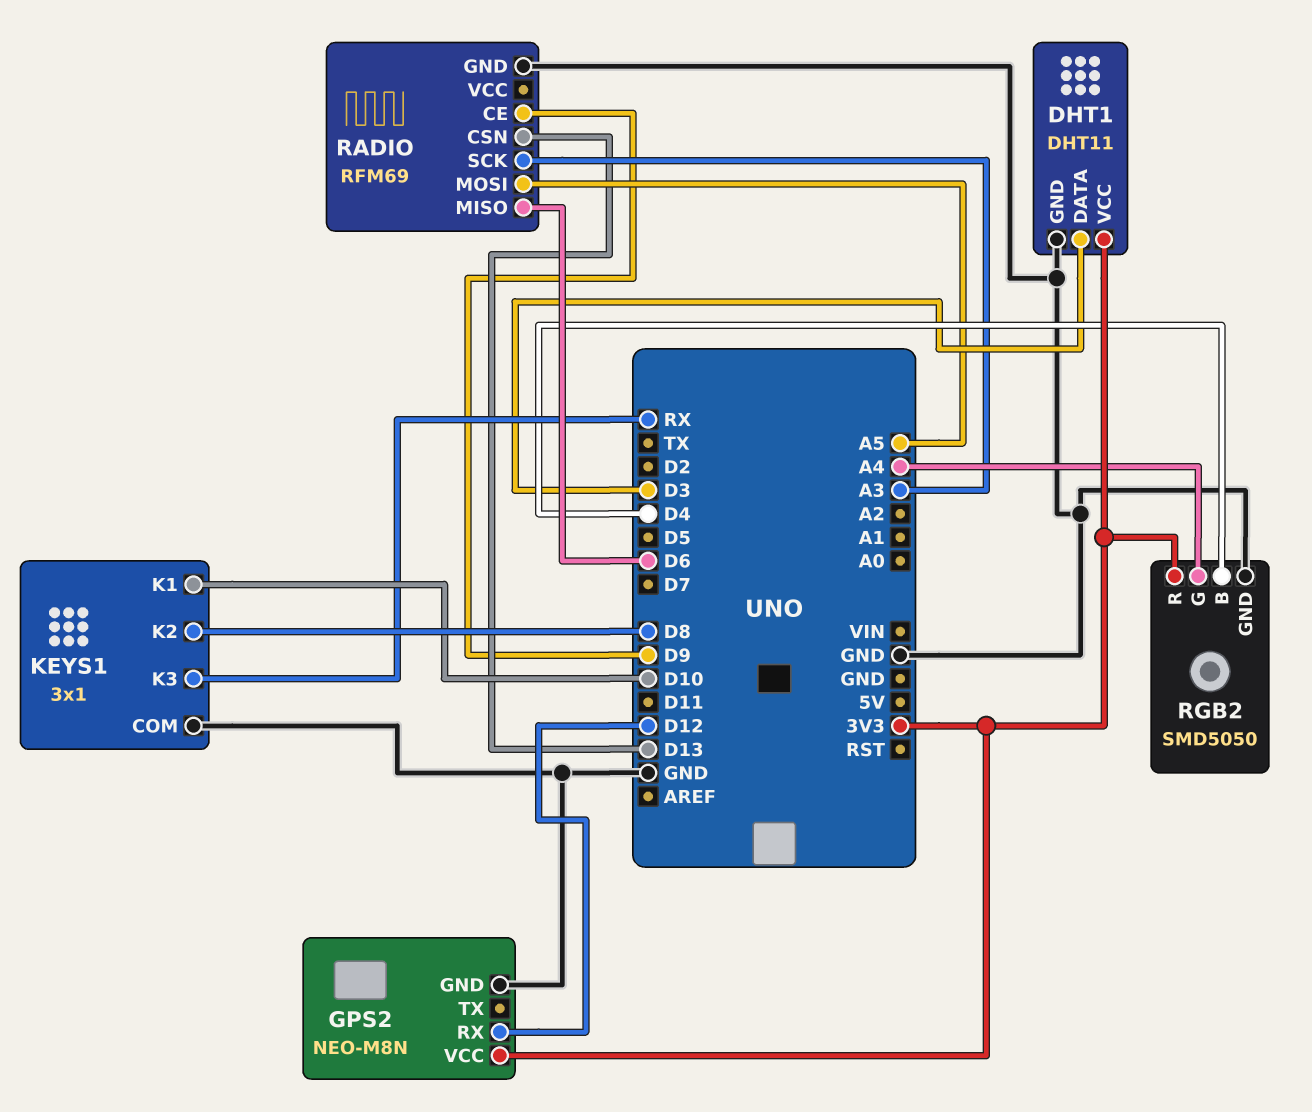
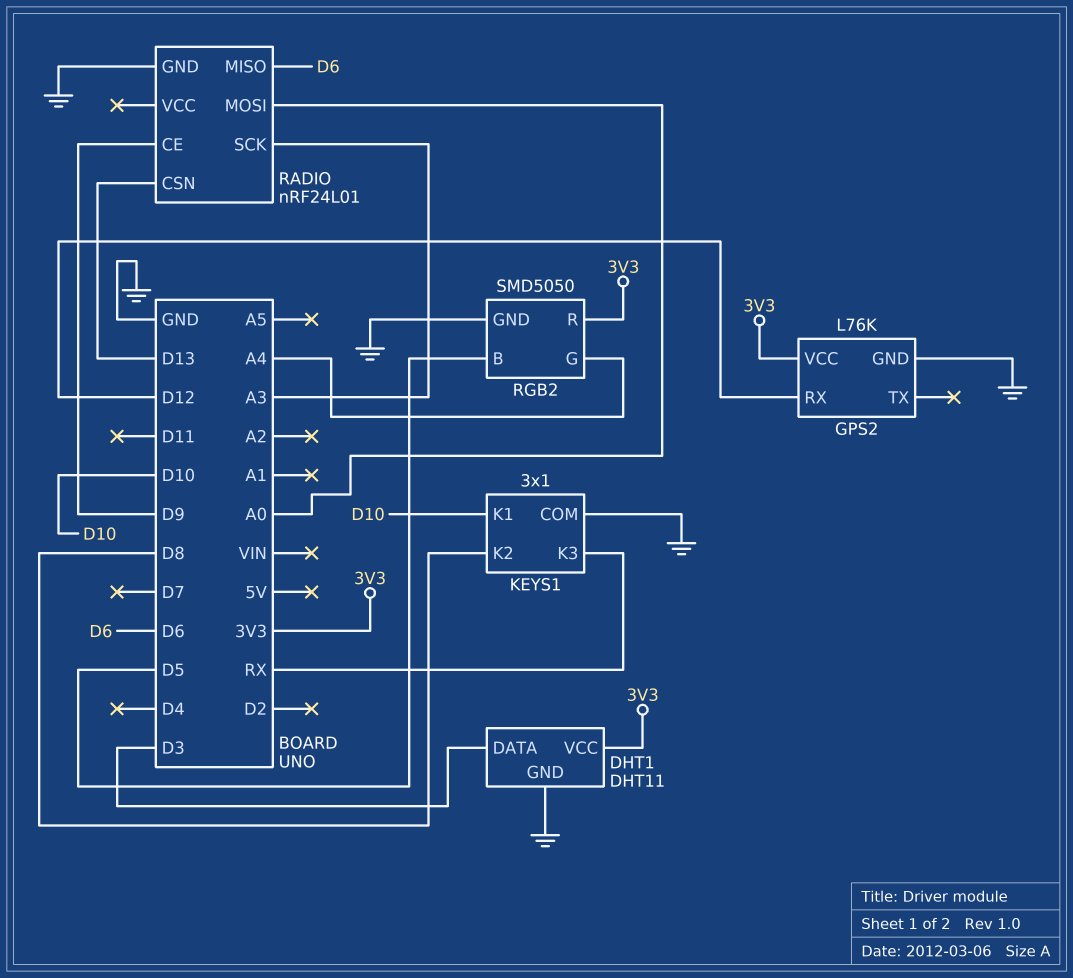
GPS2: NEO-M8N -> L76K
RADIO: RFM69 -> nRF24L01
RADIO pin MOSI: A5 -> A0
RGB2 pin B: D4 -> D5

